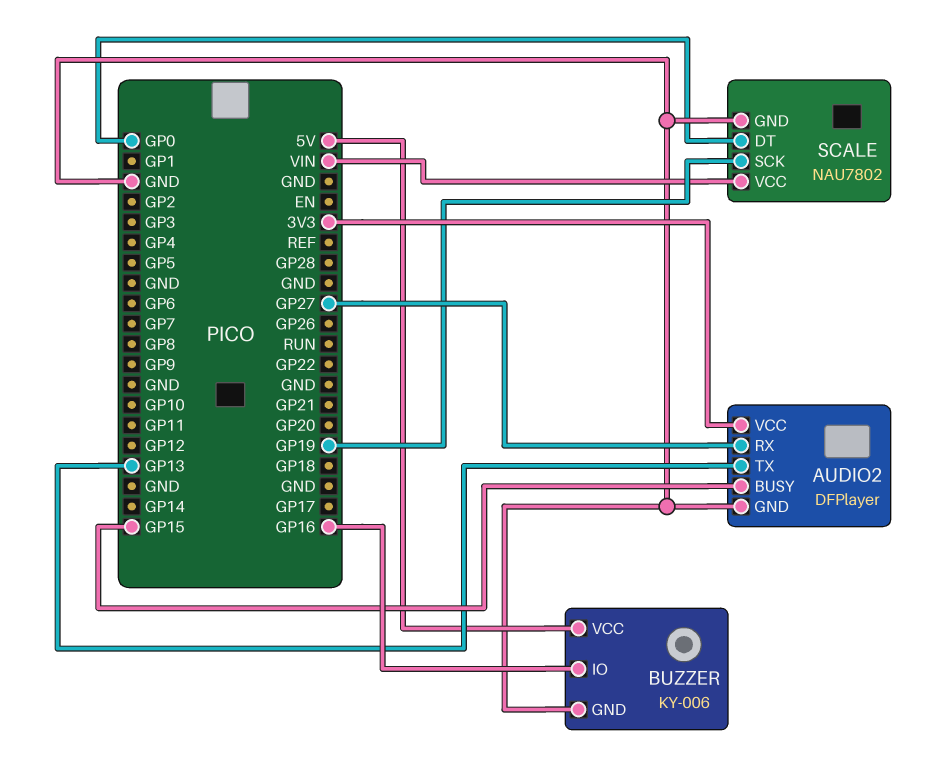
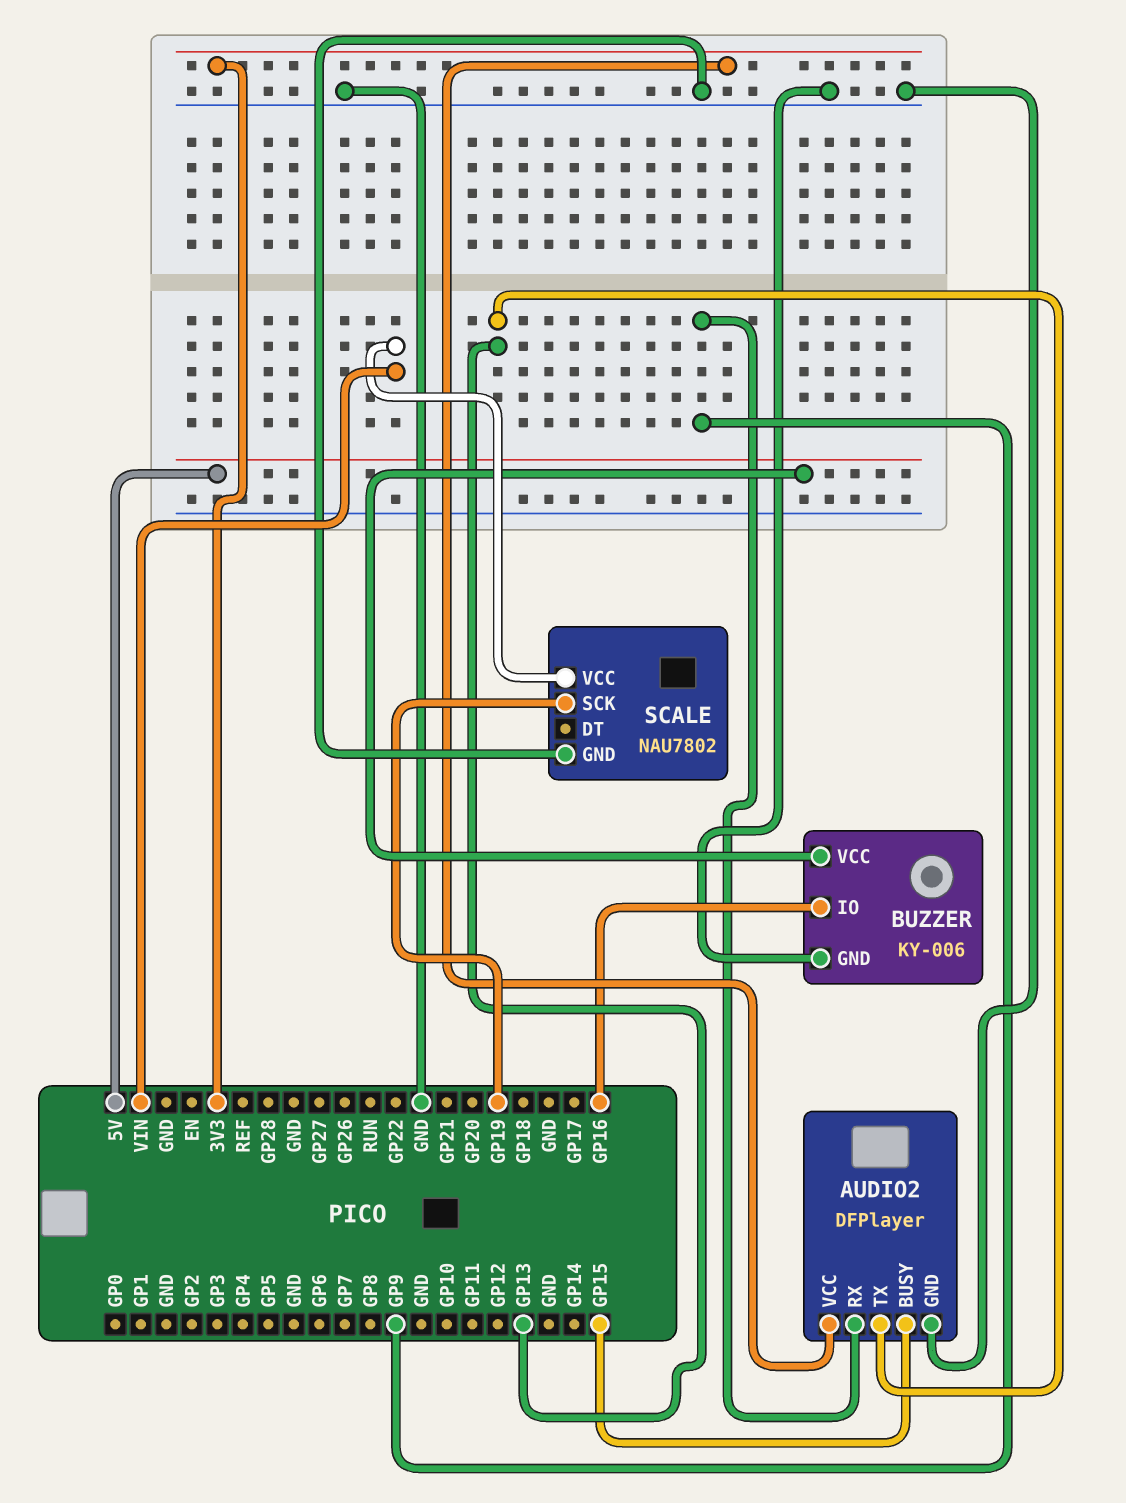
AUDIO2 pin RX: GP27 -> GP9
SCALE pin DT: GP0 -> none

